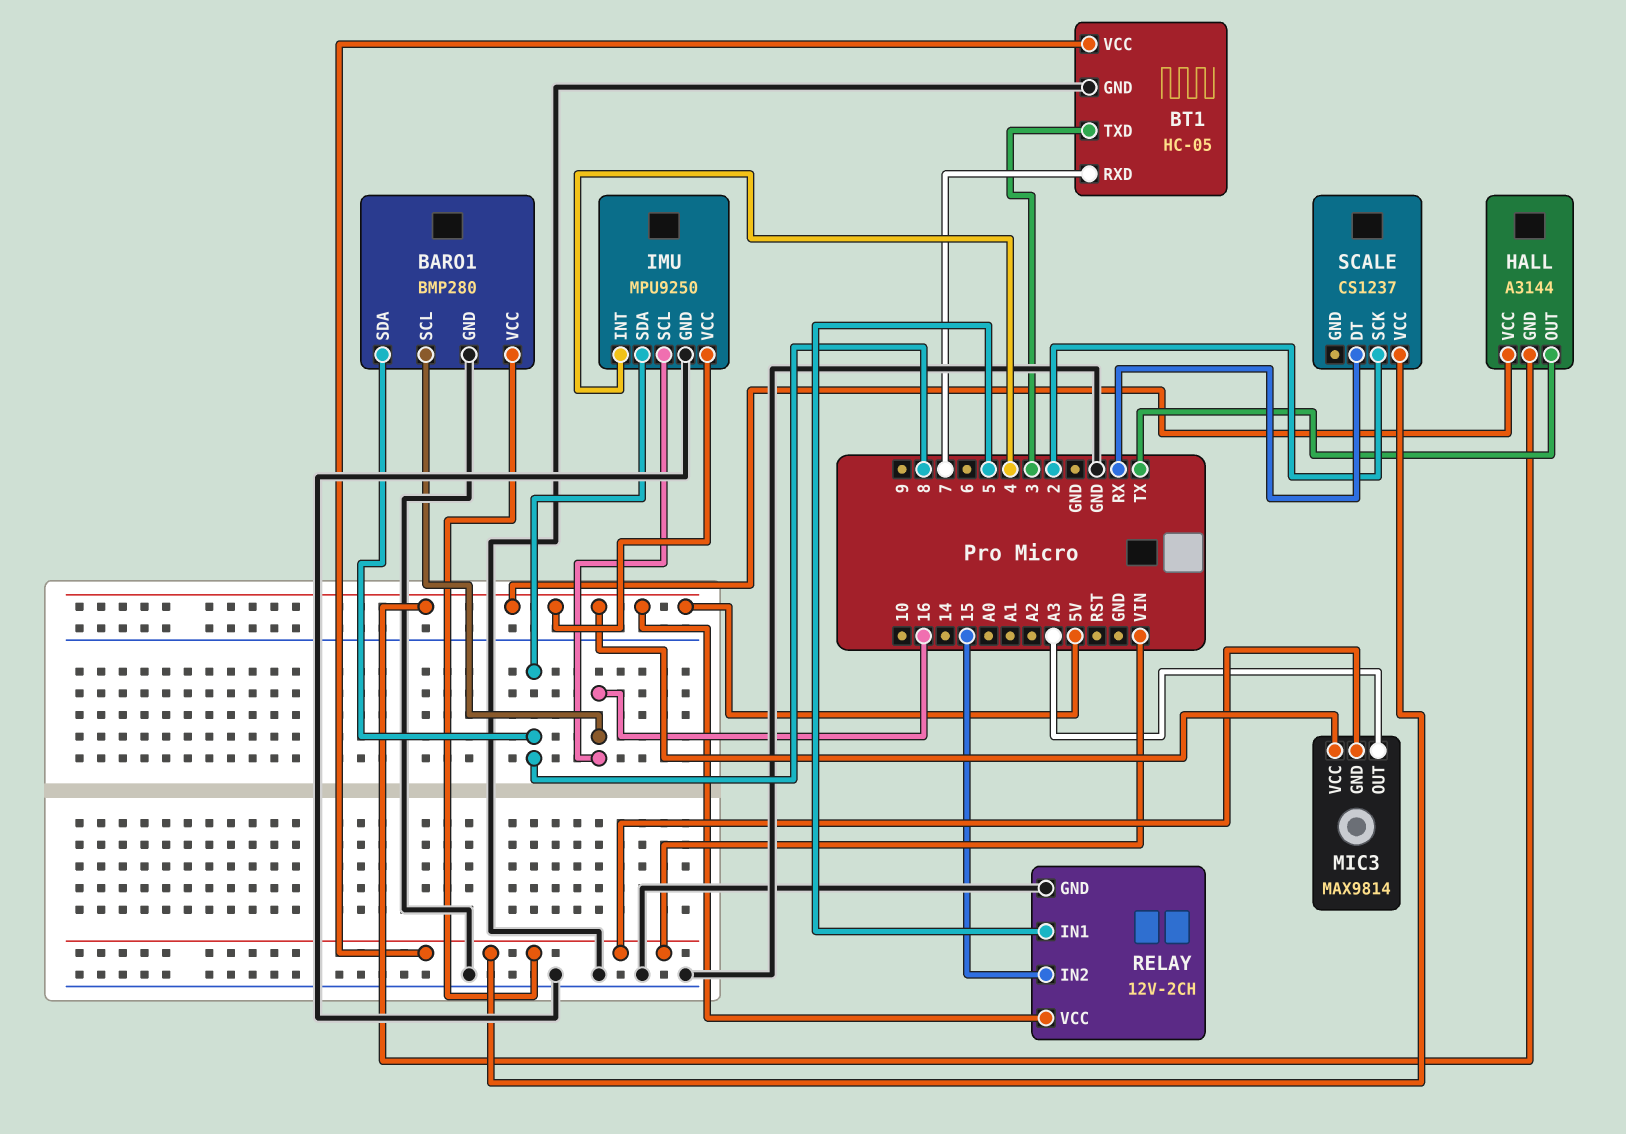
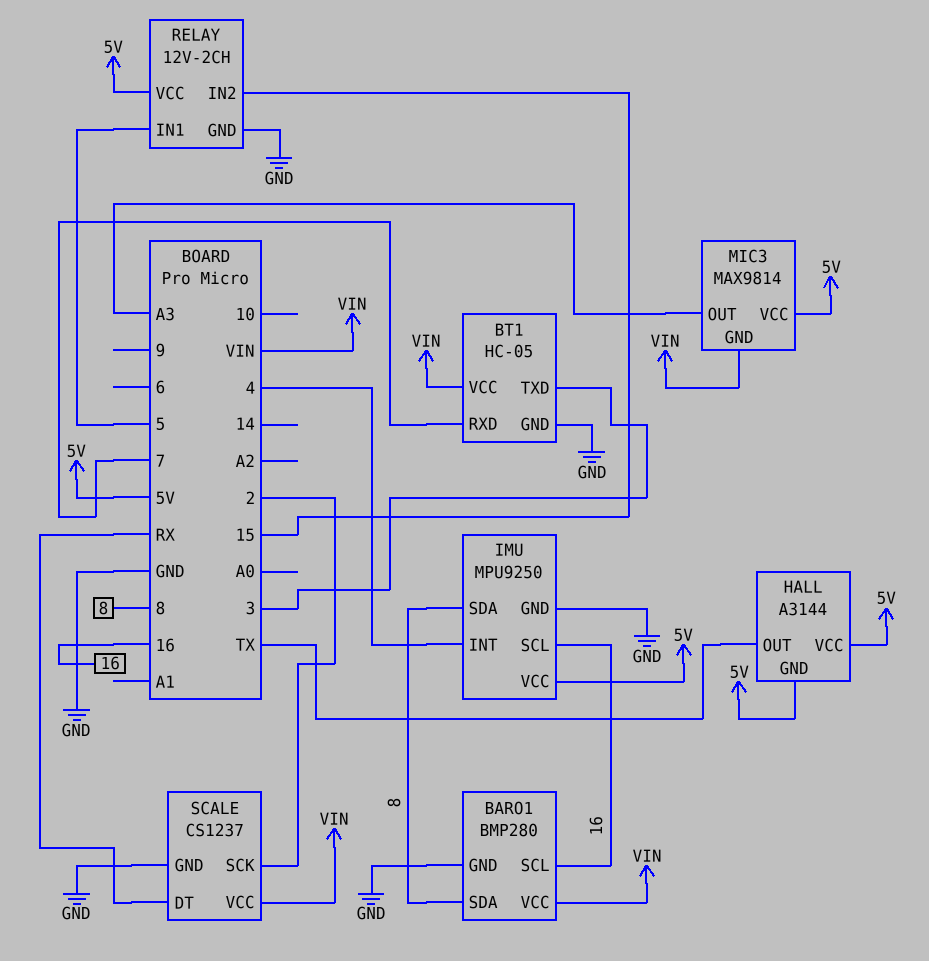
SCALE pin GND: none -> GND

